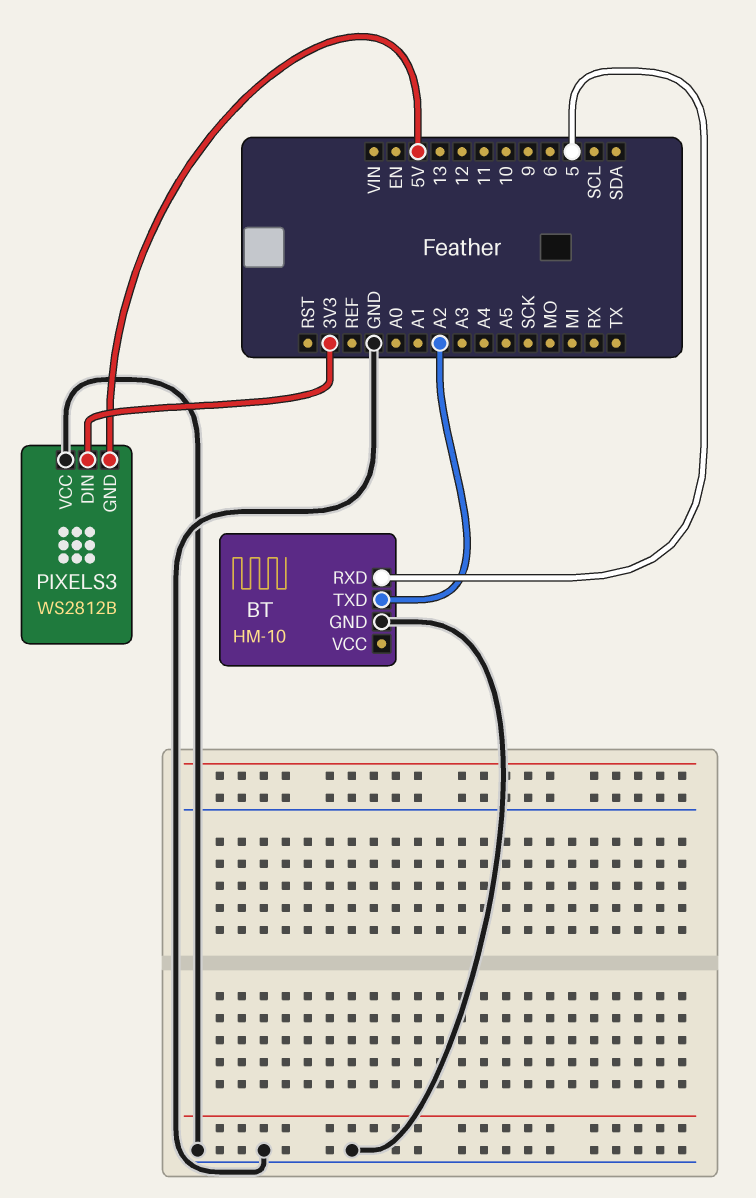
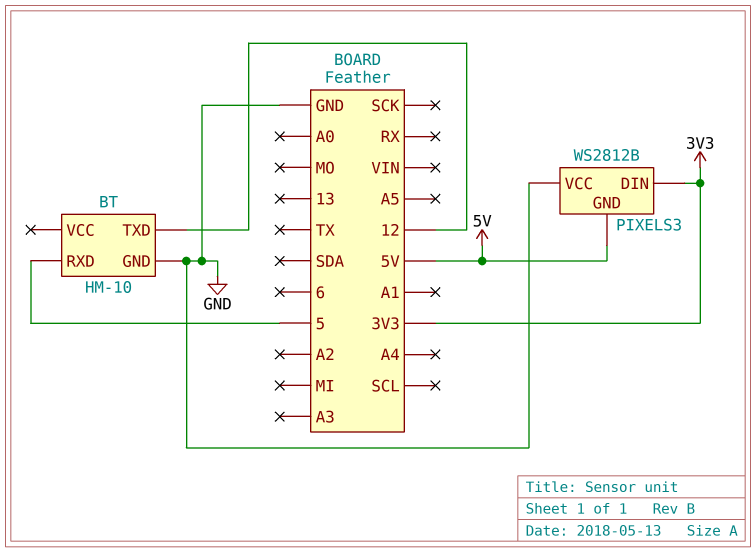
BT pin TXD: A2 -> 12

